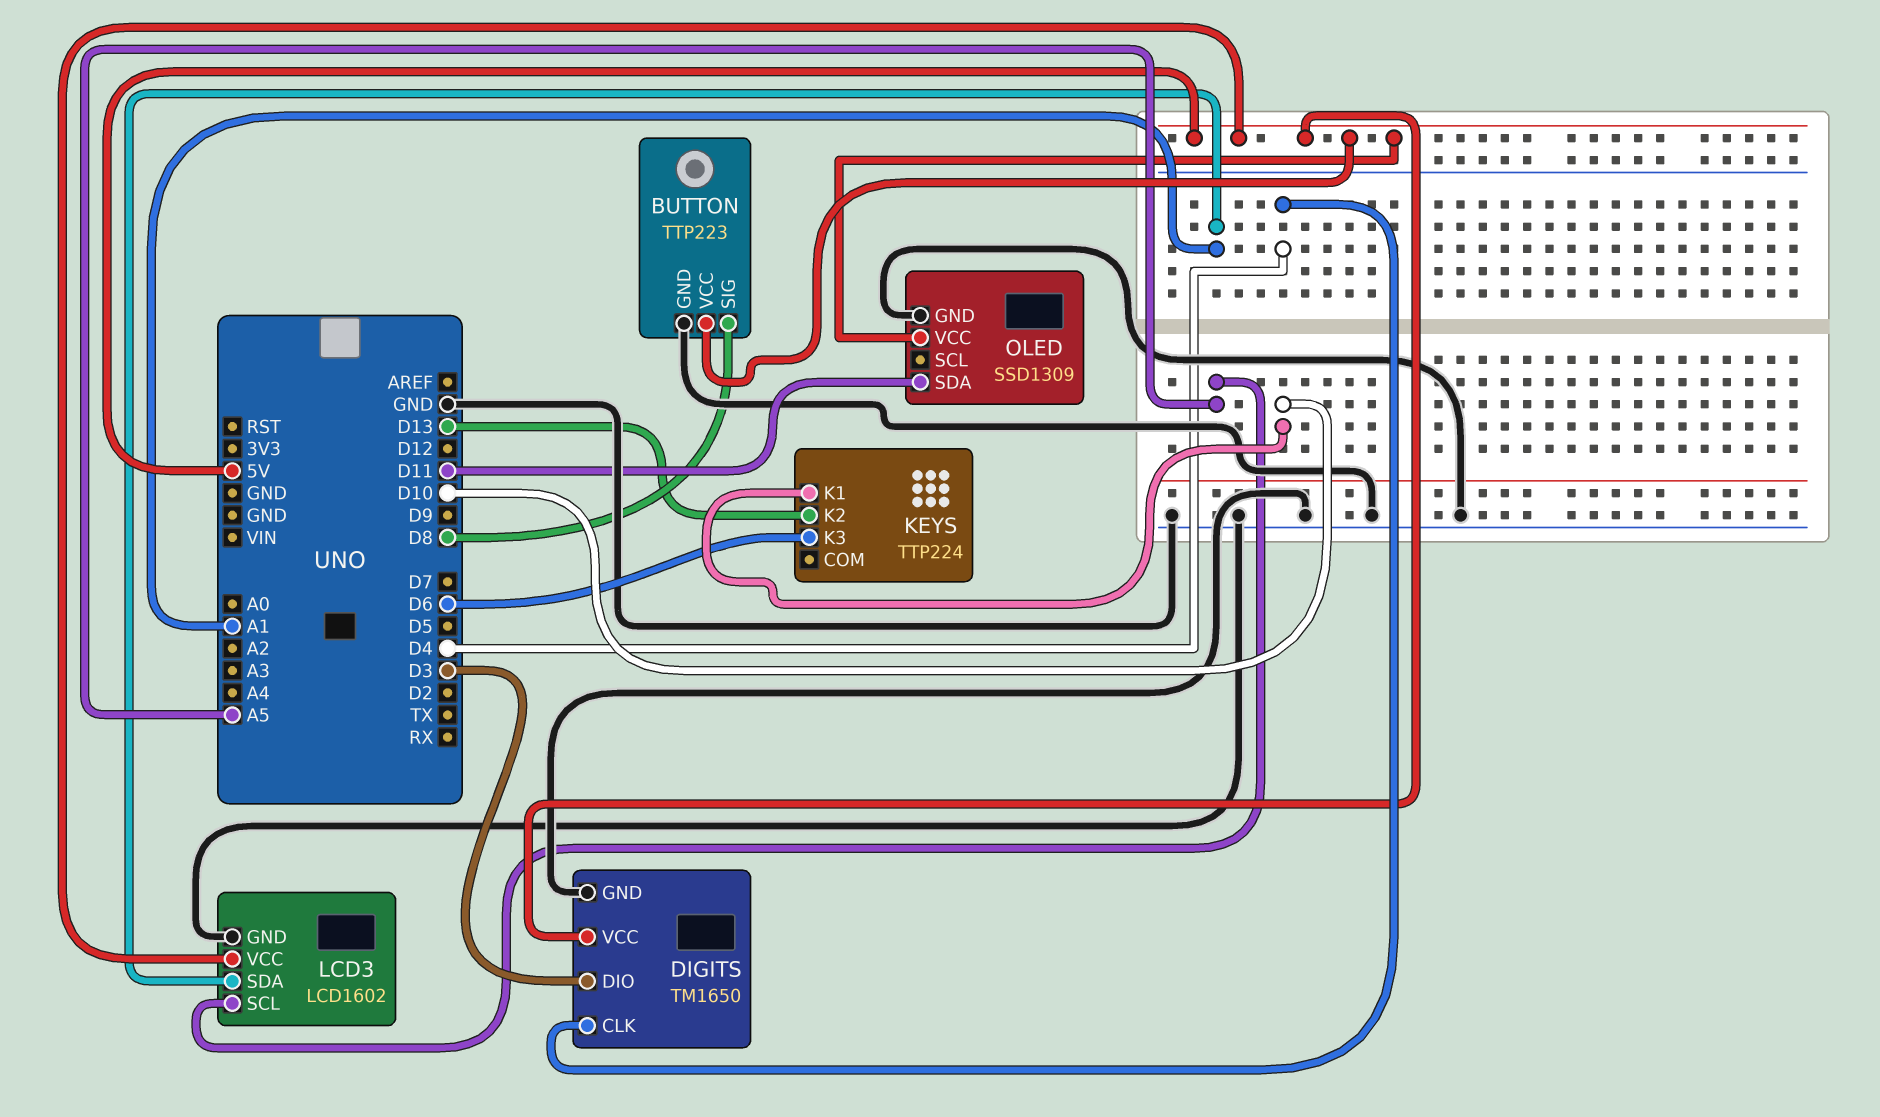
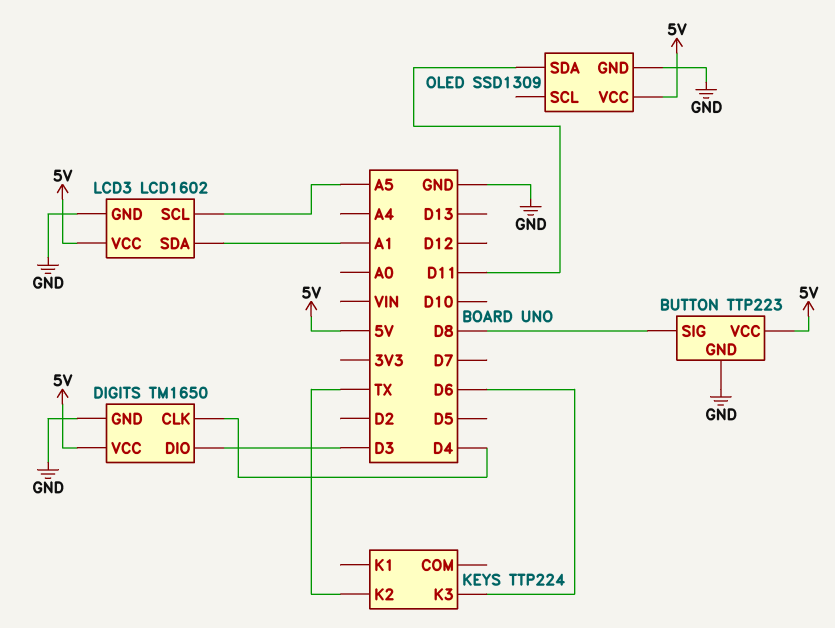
KEYS pin K1: D10 -> none
KEYS pin K2: D13 -> TX

